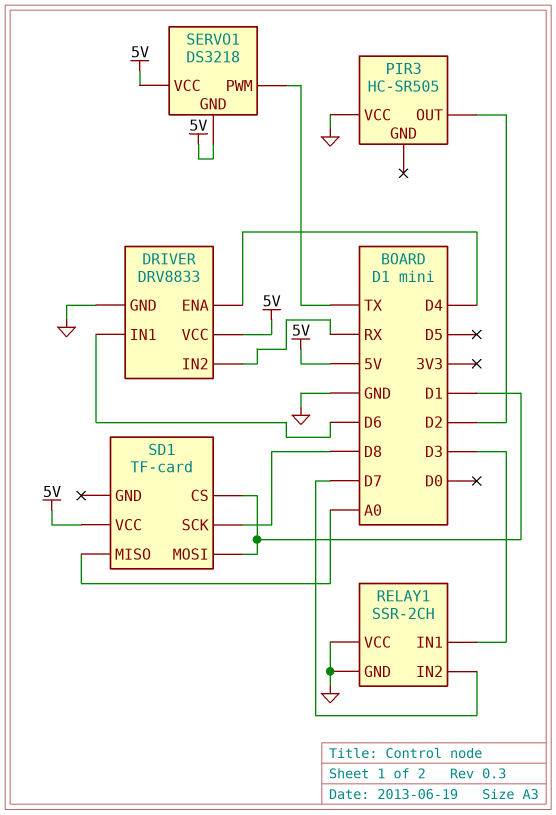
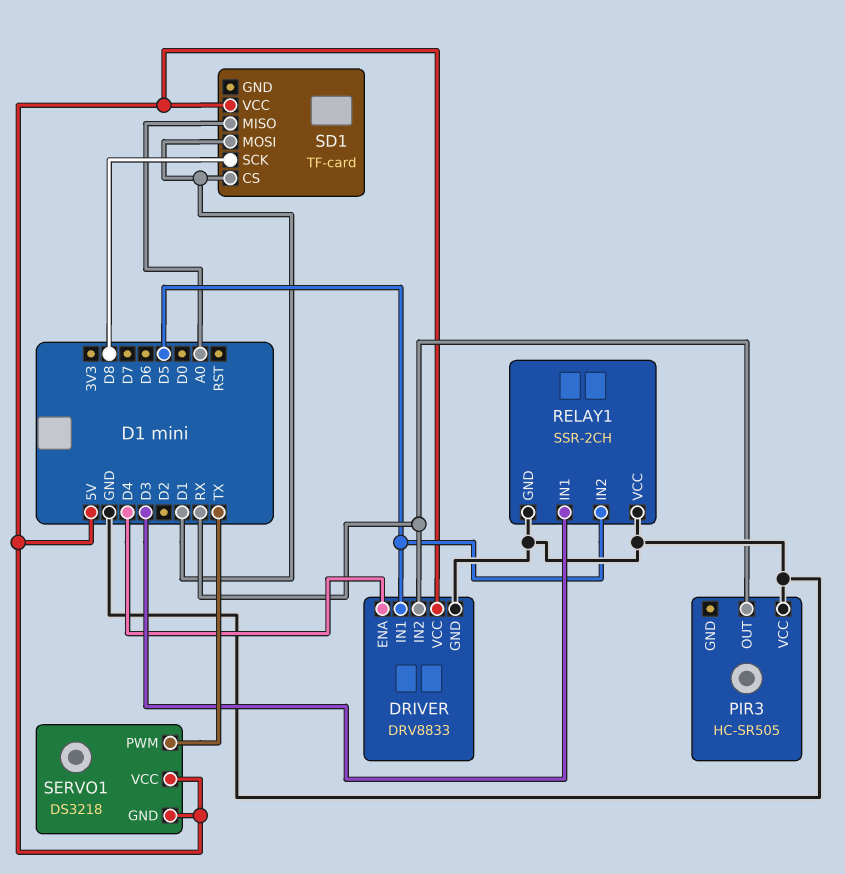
DRIVER pin IN1: D6 -> D5
PIR3 pin OUT: D2 -> RX
RELAY1 pin IN2: D7 -> D5

